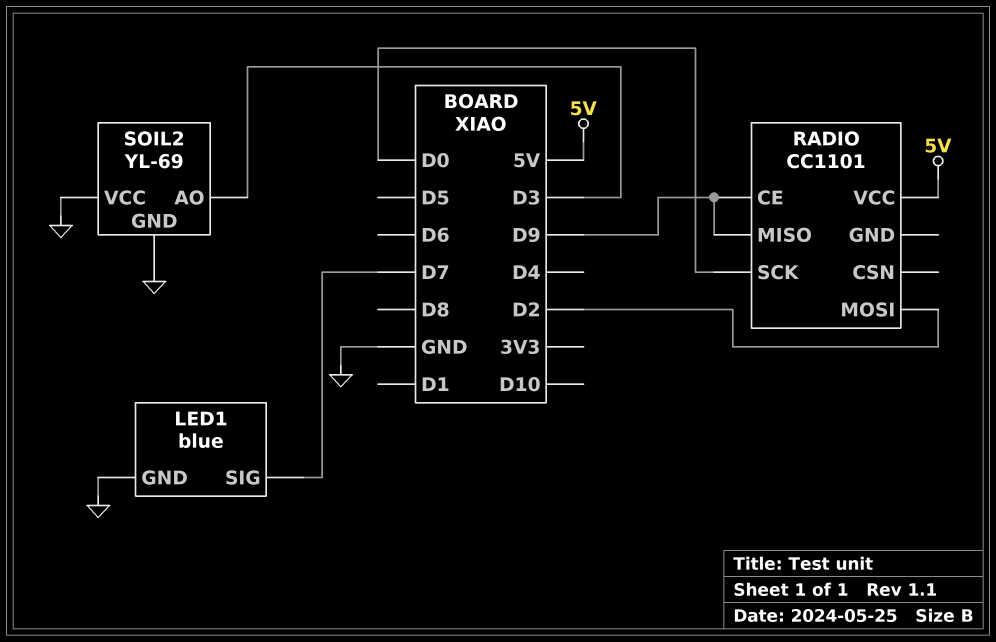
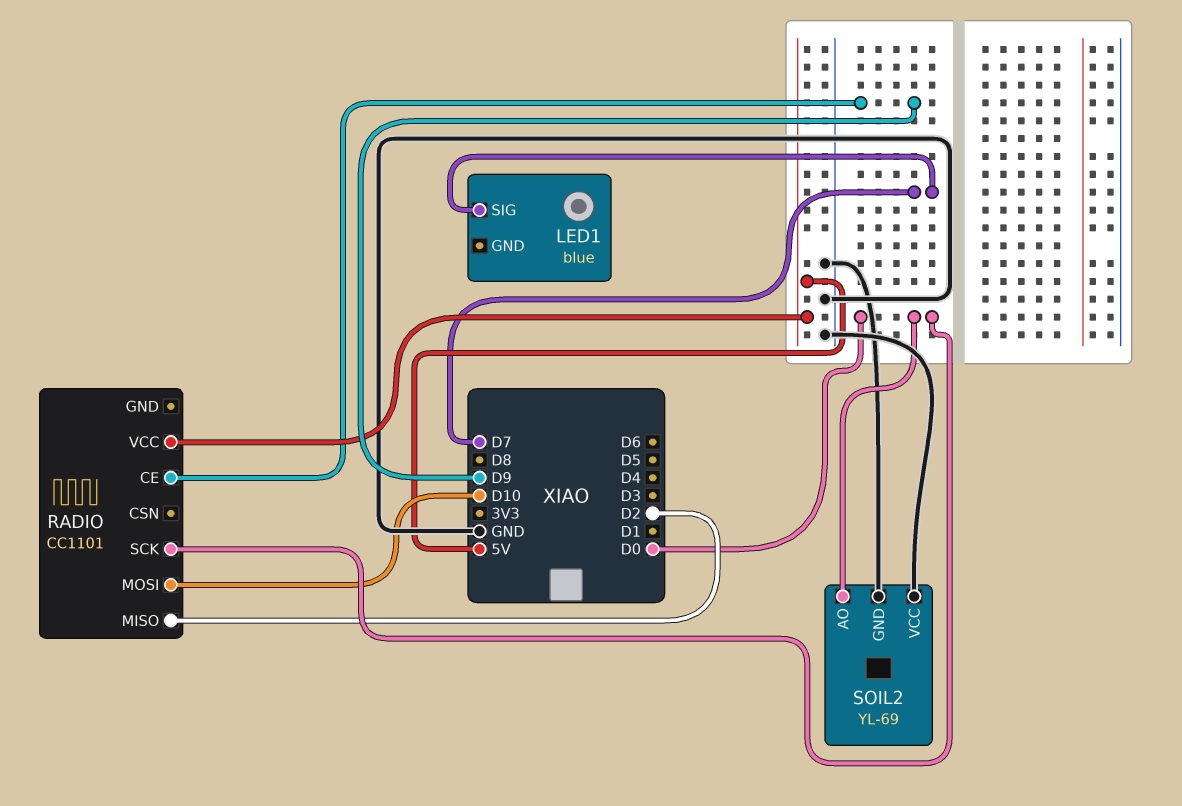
LED1 pin GND: GND -> none
RADIO pin MISO: D9 -> D2
RADIO pin MOSI: D2 -> D10
SOIL2 pin AO: D3 -> D0

